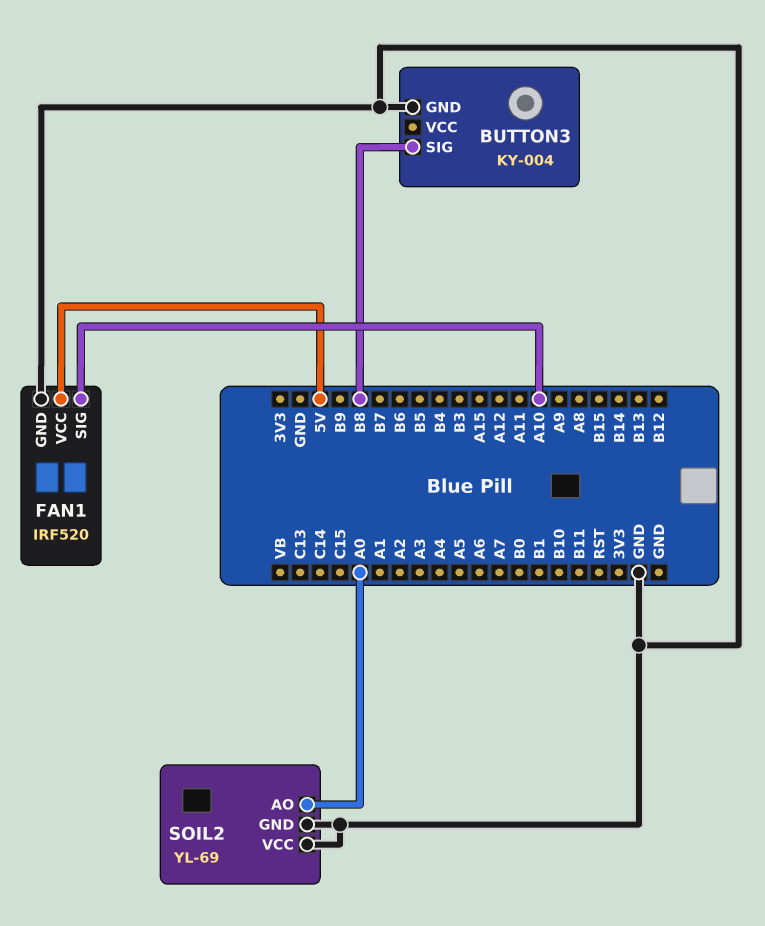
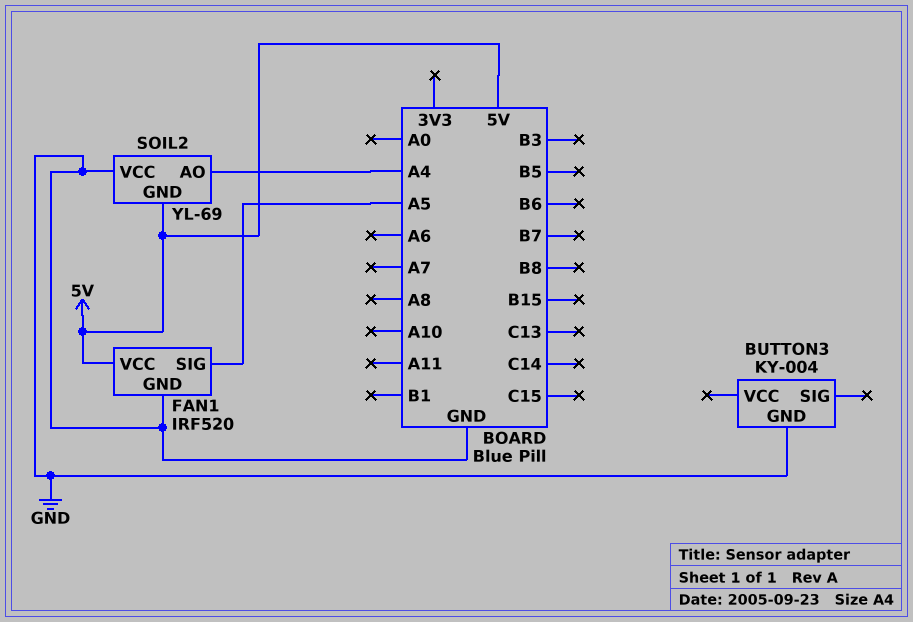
BUTTON3 pin SIG: B8 -> none
FAN1 pin SIG: A10 -> A5
SOIL2 pin AO: A0 -> A4
SOIL2 pin GND: GND -> 5V

